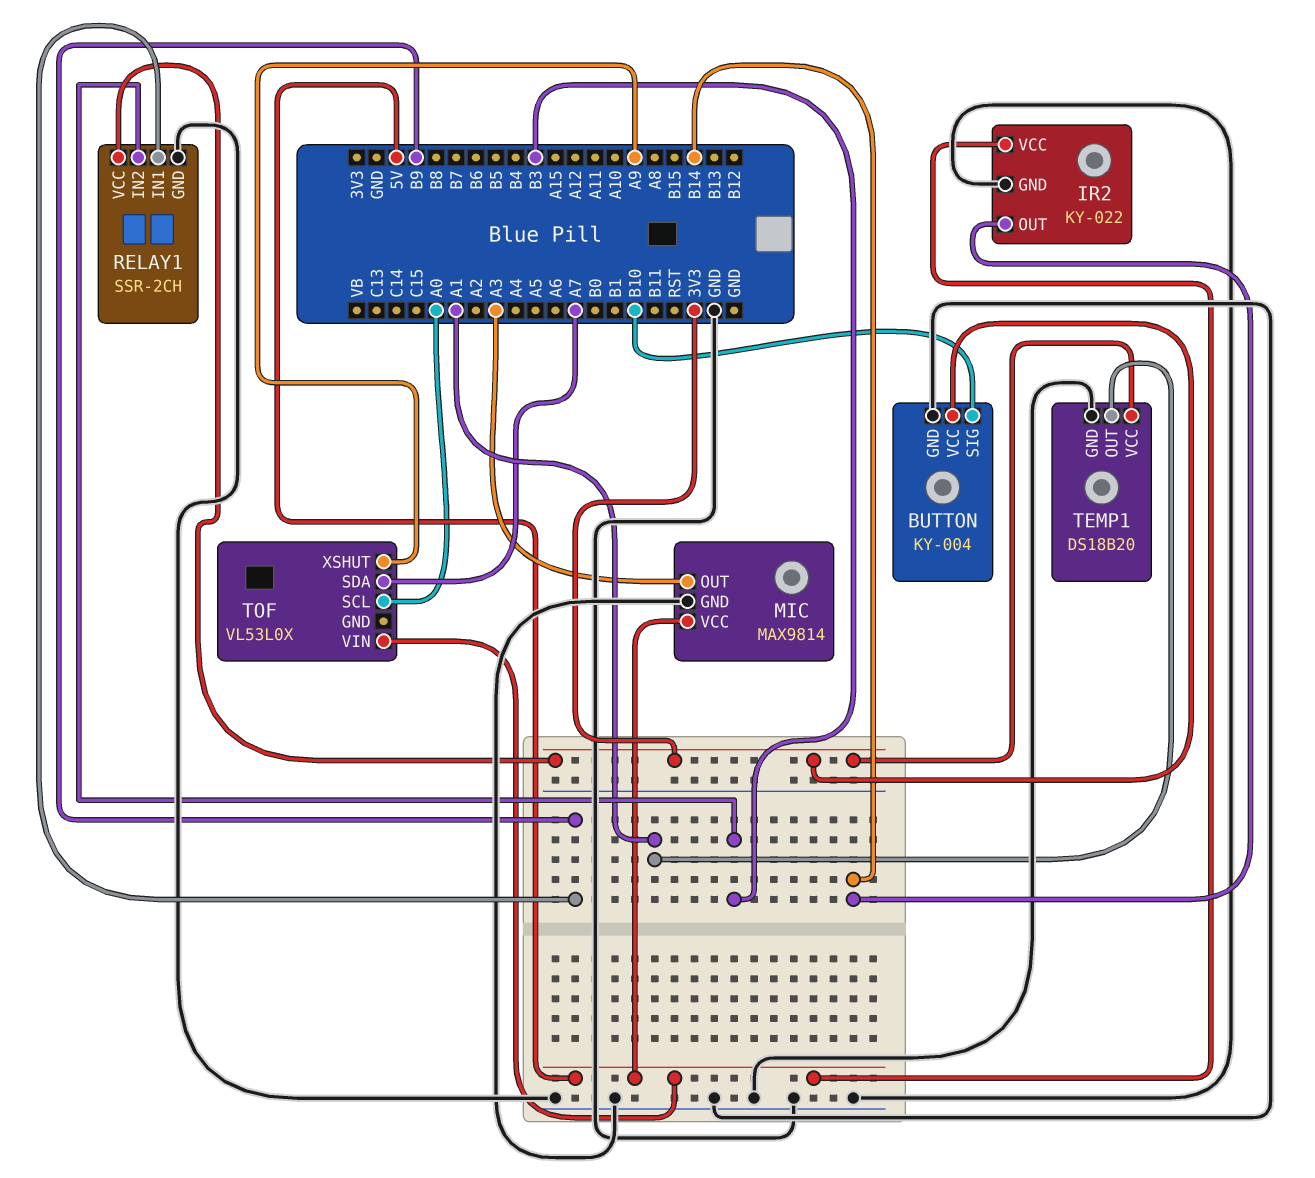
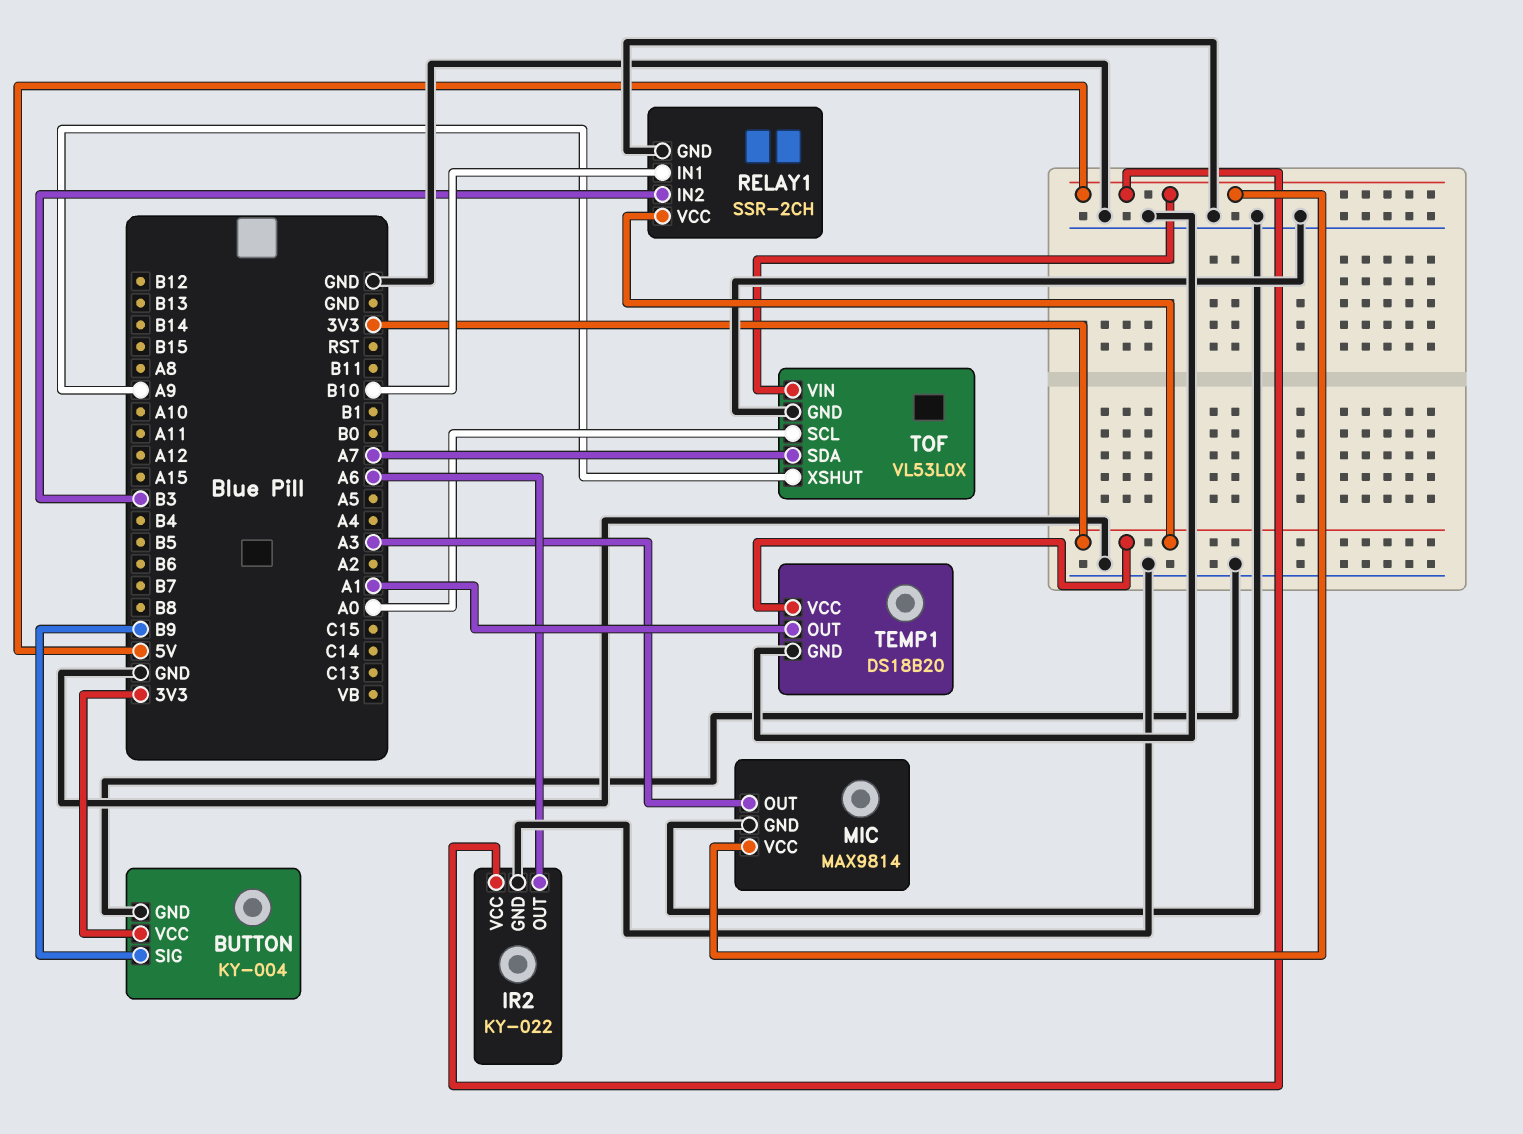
BUTTON pin SIG: B10 -> B9
IR2 pin OUT: B14 -> A6
RELAY1 pin IN1: B9 -> B10
TOF pin GND: none -> GND

